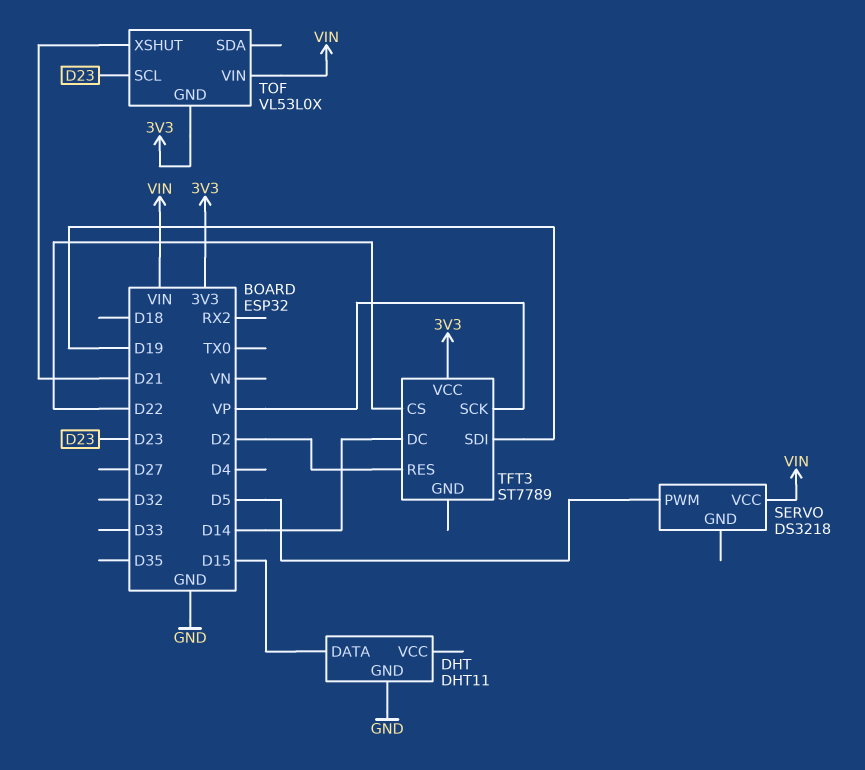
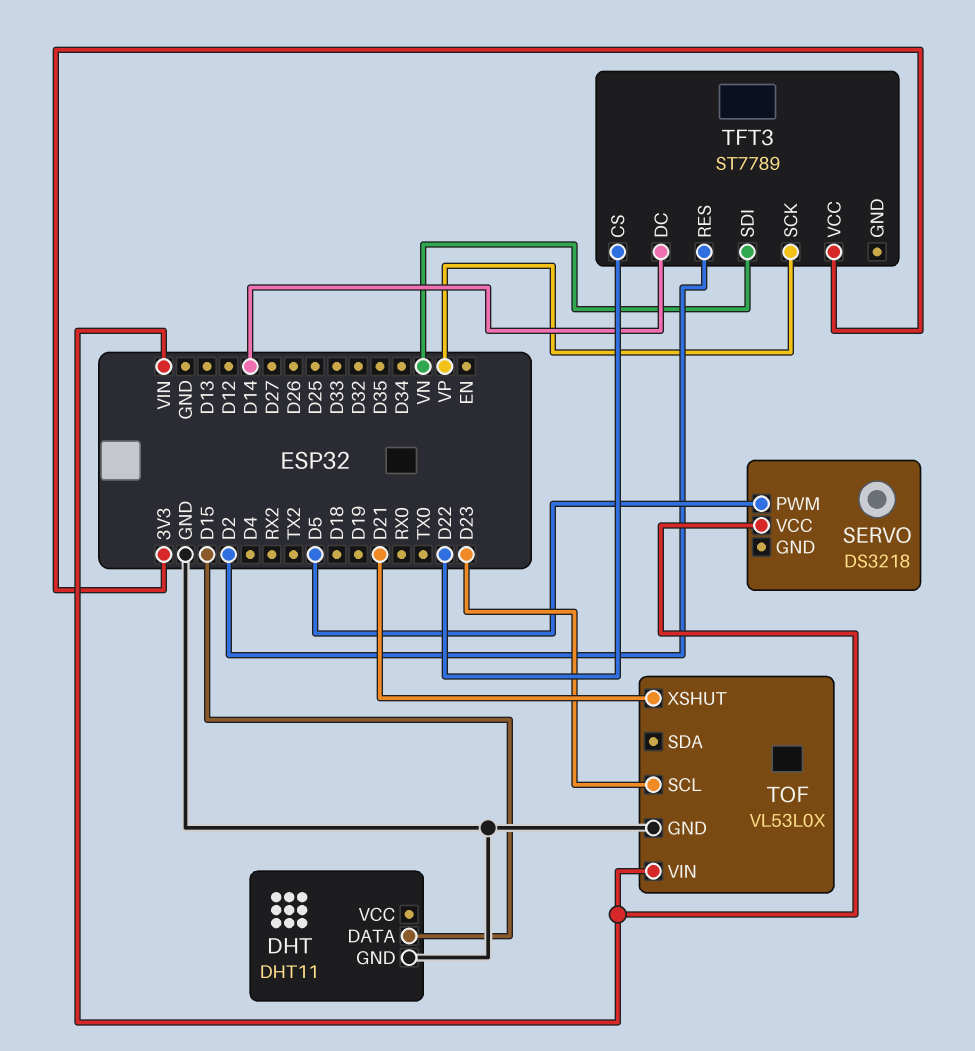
TFT3 pin SDI: D19 -> VN
TOF pin GND: 3V3 -> GND

